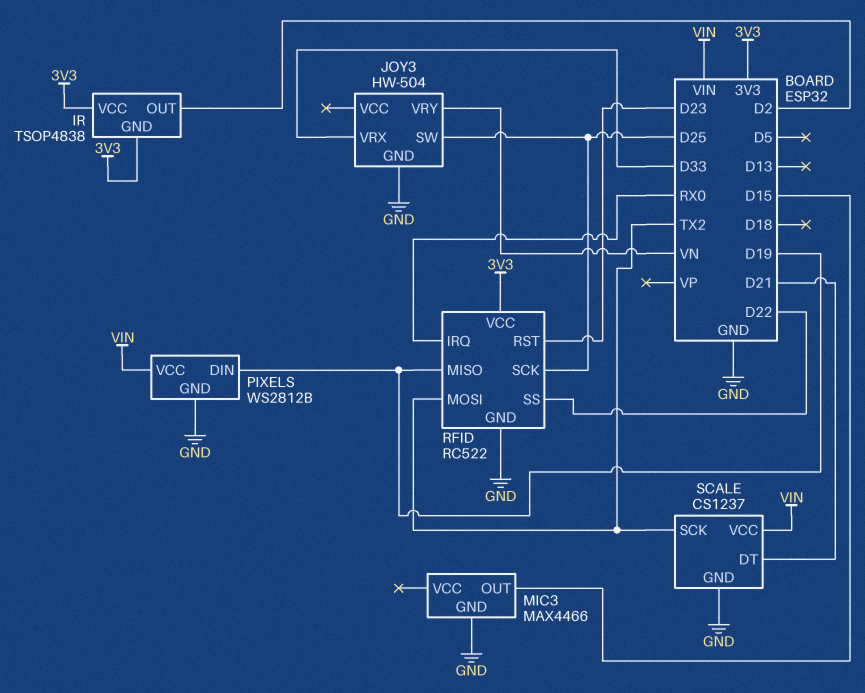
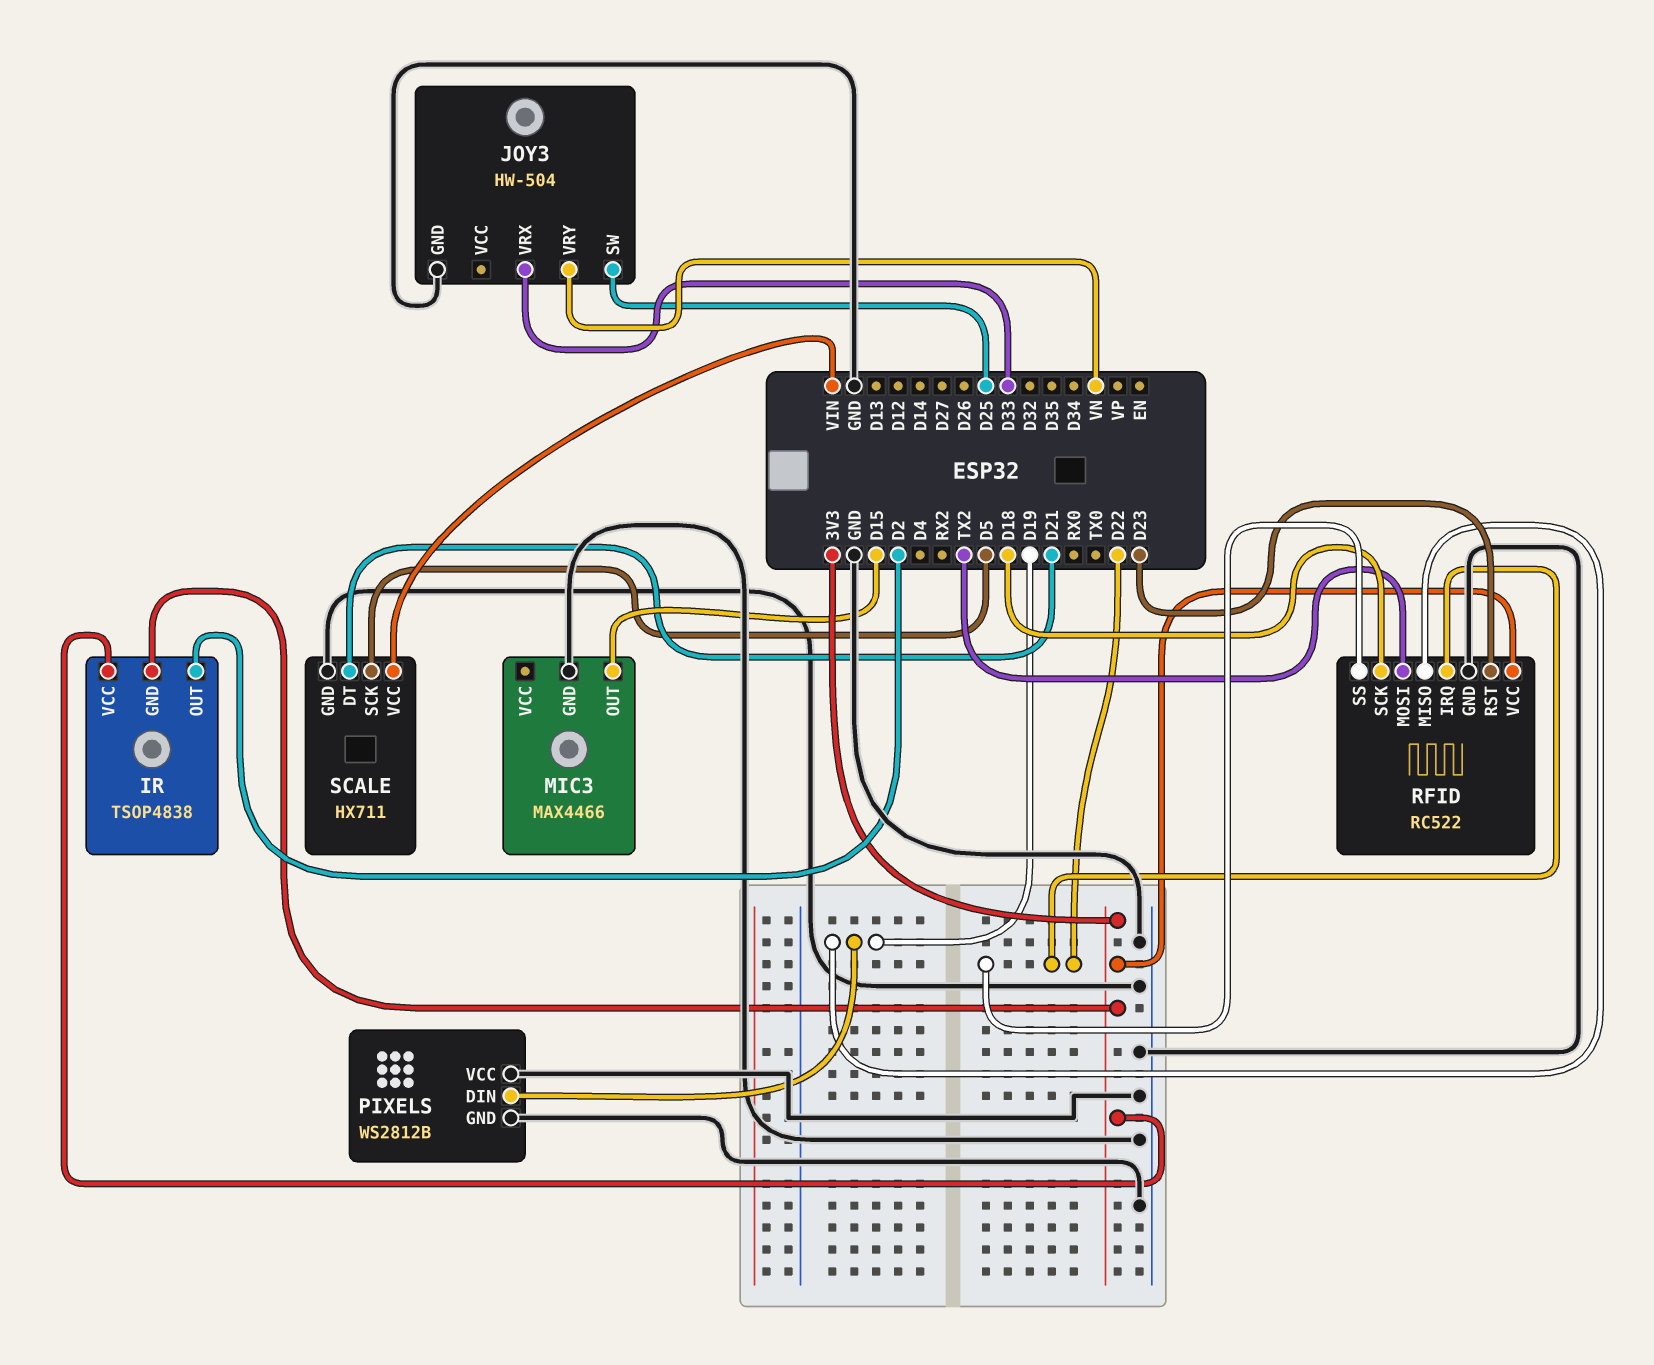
PIXELS pin VCC: VIN -> GND
RFID pin IRQ: RX0 -> D22
RFID pin SCK: D25 -> D18
SCALE: CS1237 -> HX711
SCALE pin SCK: TX2 -> D5

